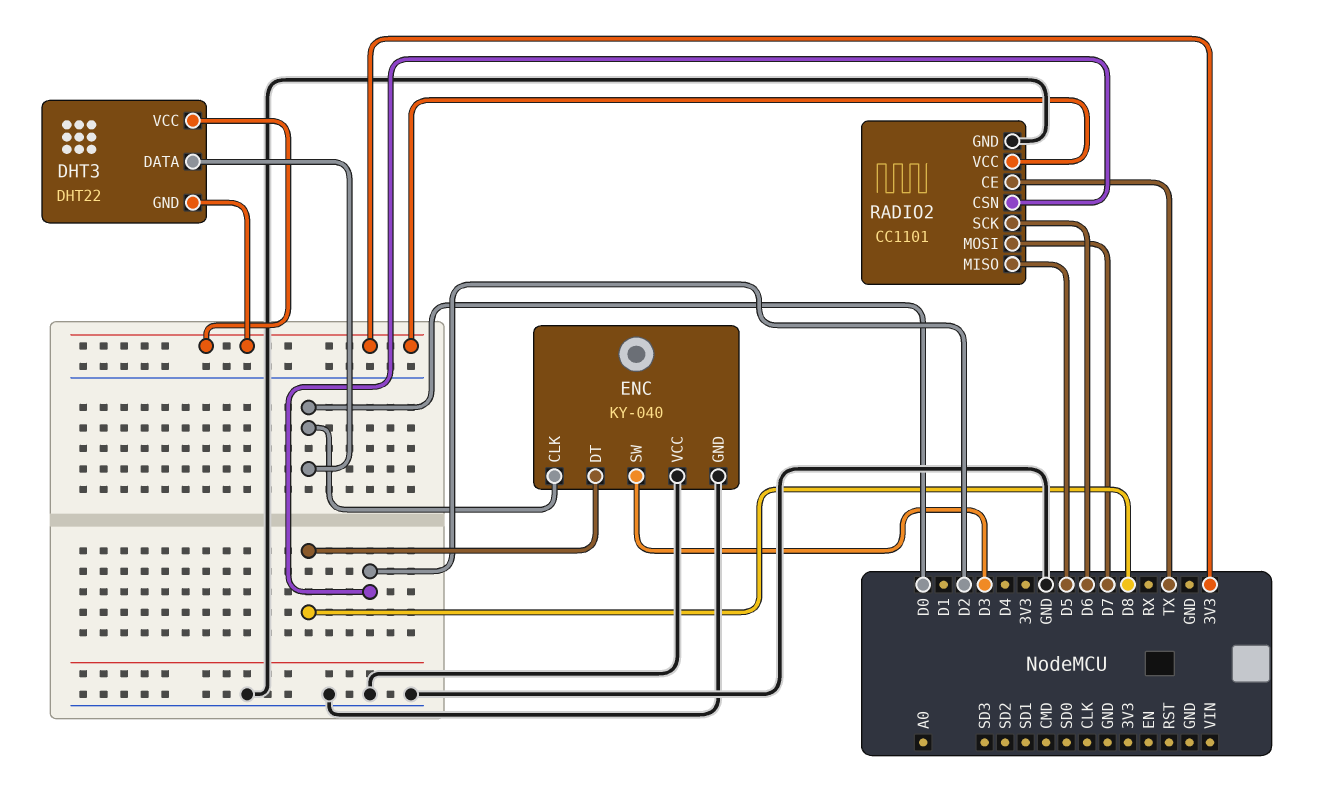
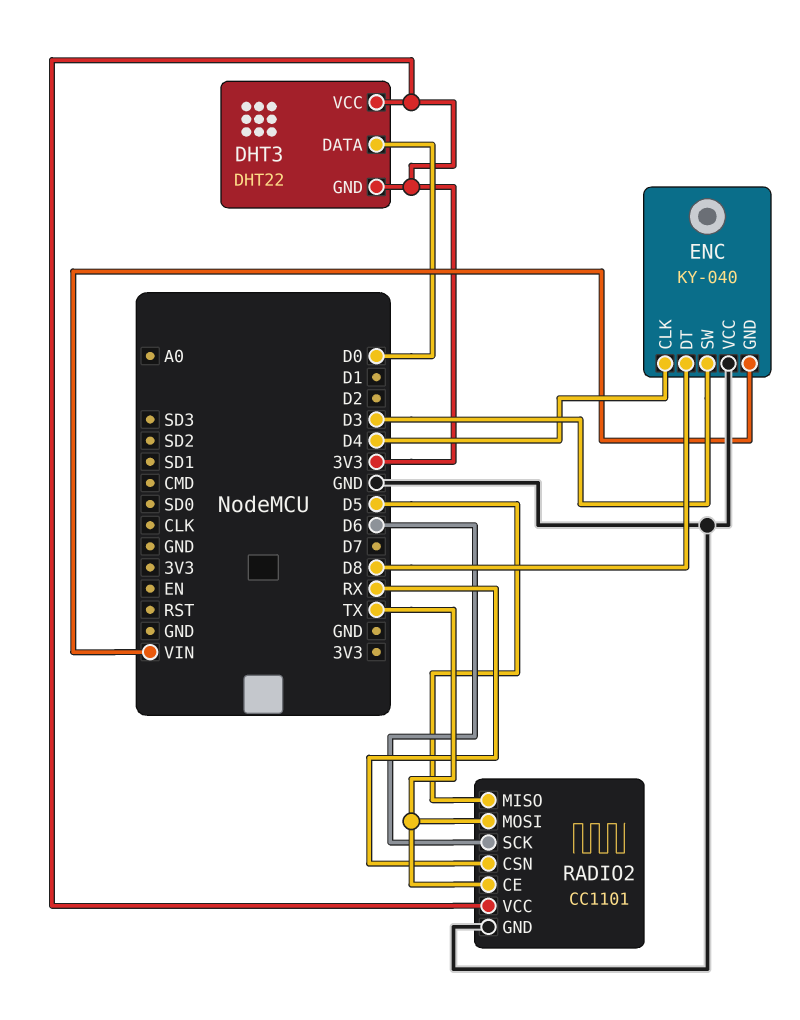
ENC pin CLK: D0 -> D4
ENC pin GND: GND -> VIN
RADIO2 pin CSN: D2 -> RX
RADIO2 pin MOSI: D7 -> TX

